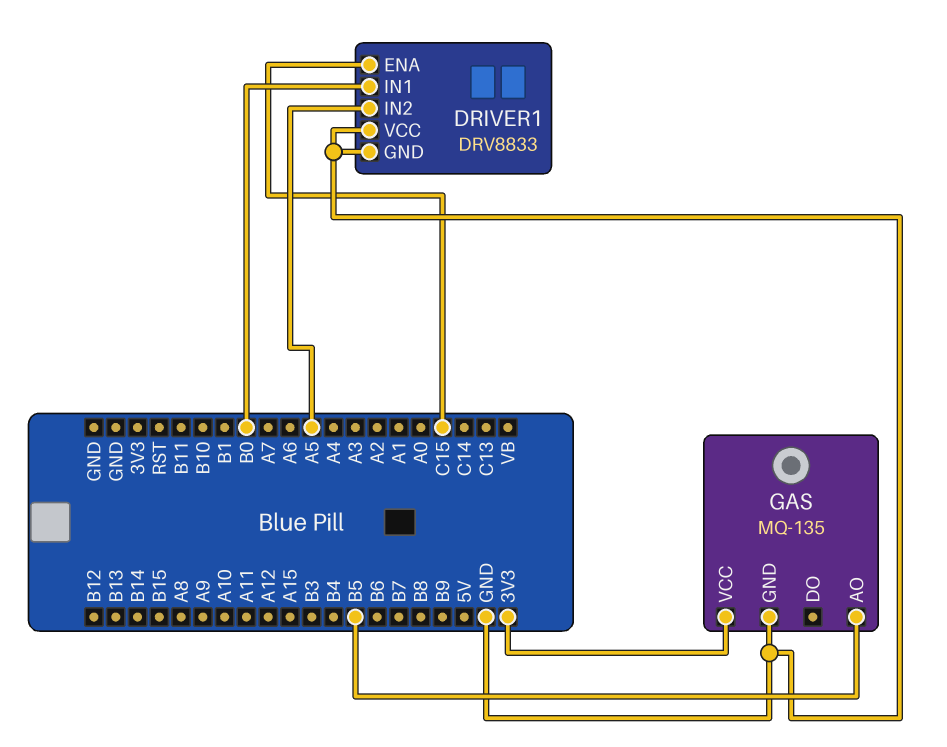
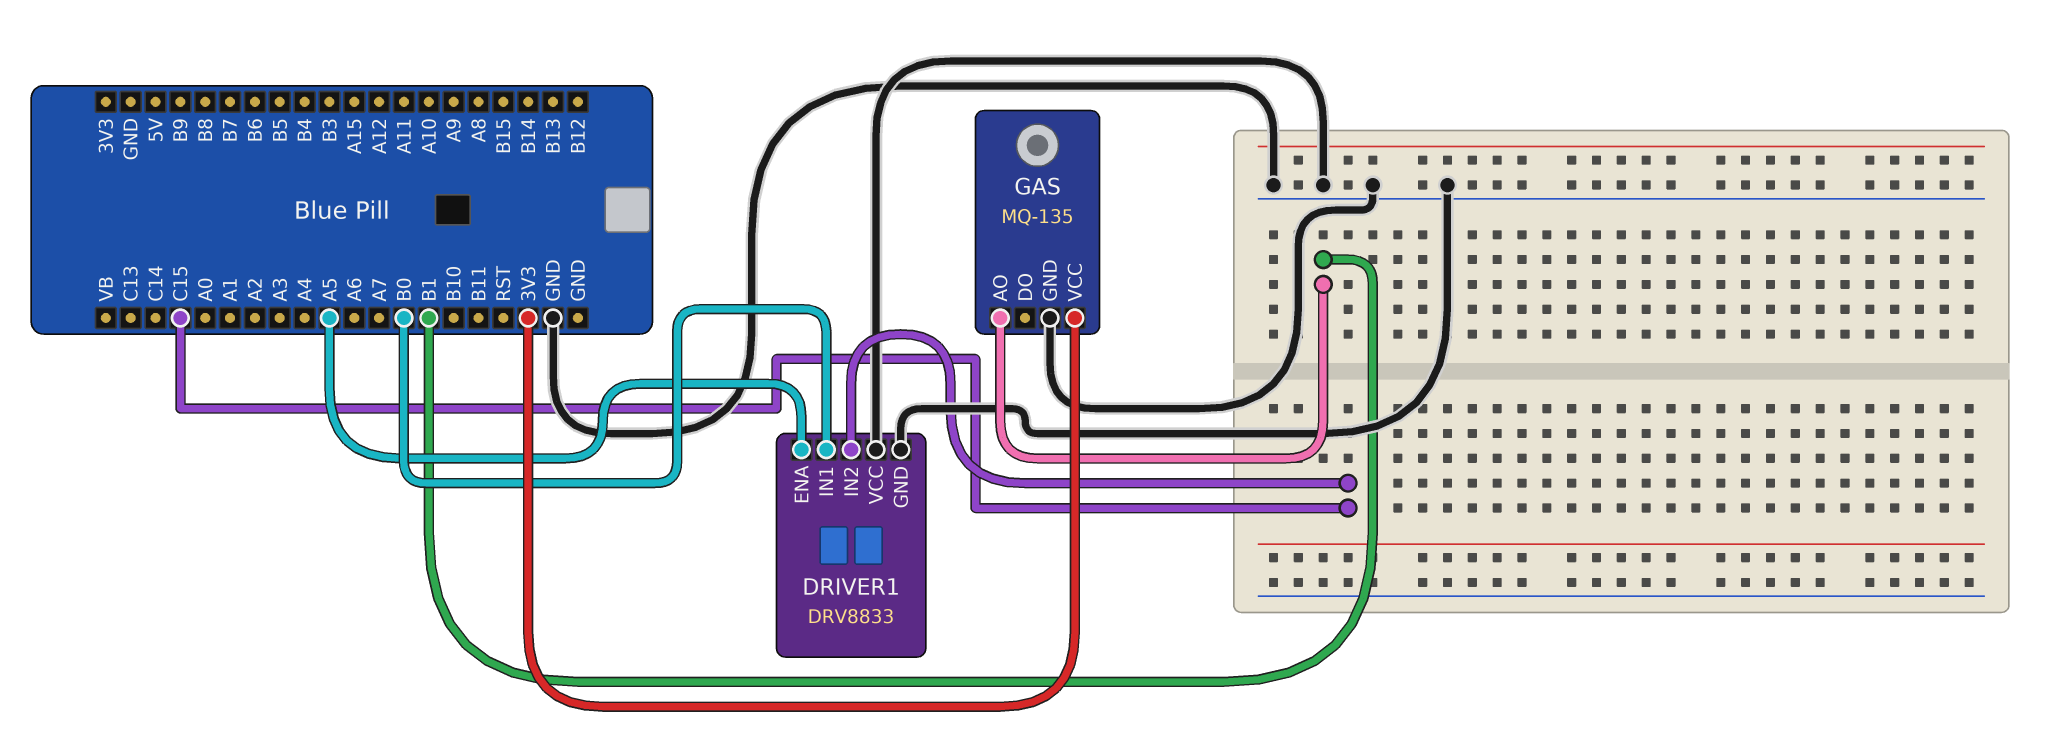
DRIVER1 pin ENA: C15 -> A5
DRIVER1 pin IN2: A5 -> C15
GAS pin AO: B5 -> B1

